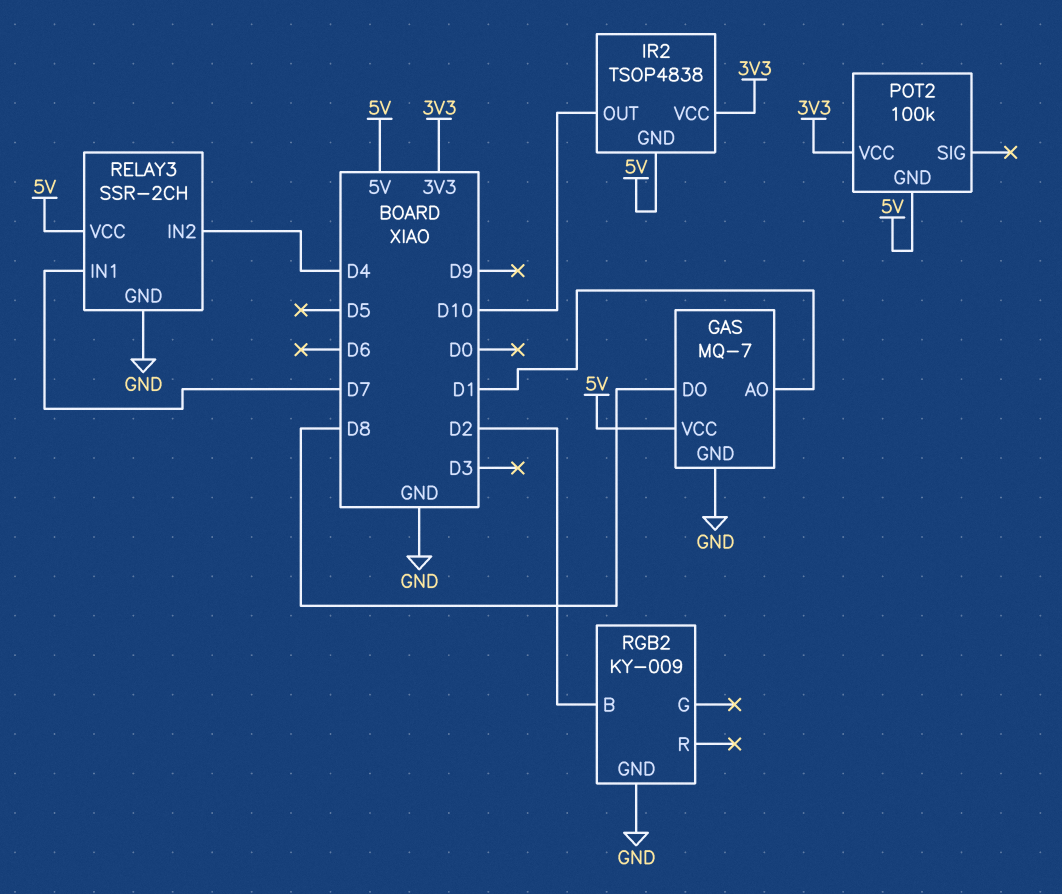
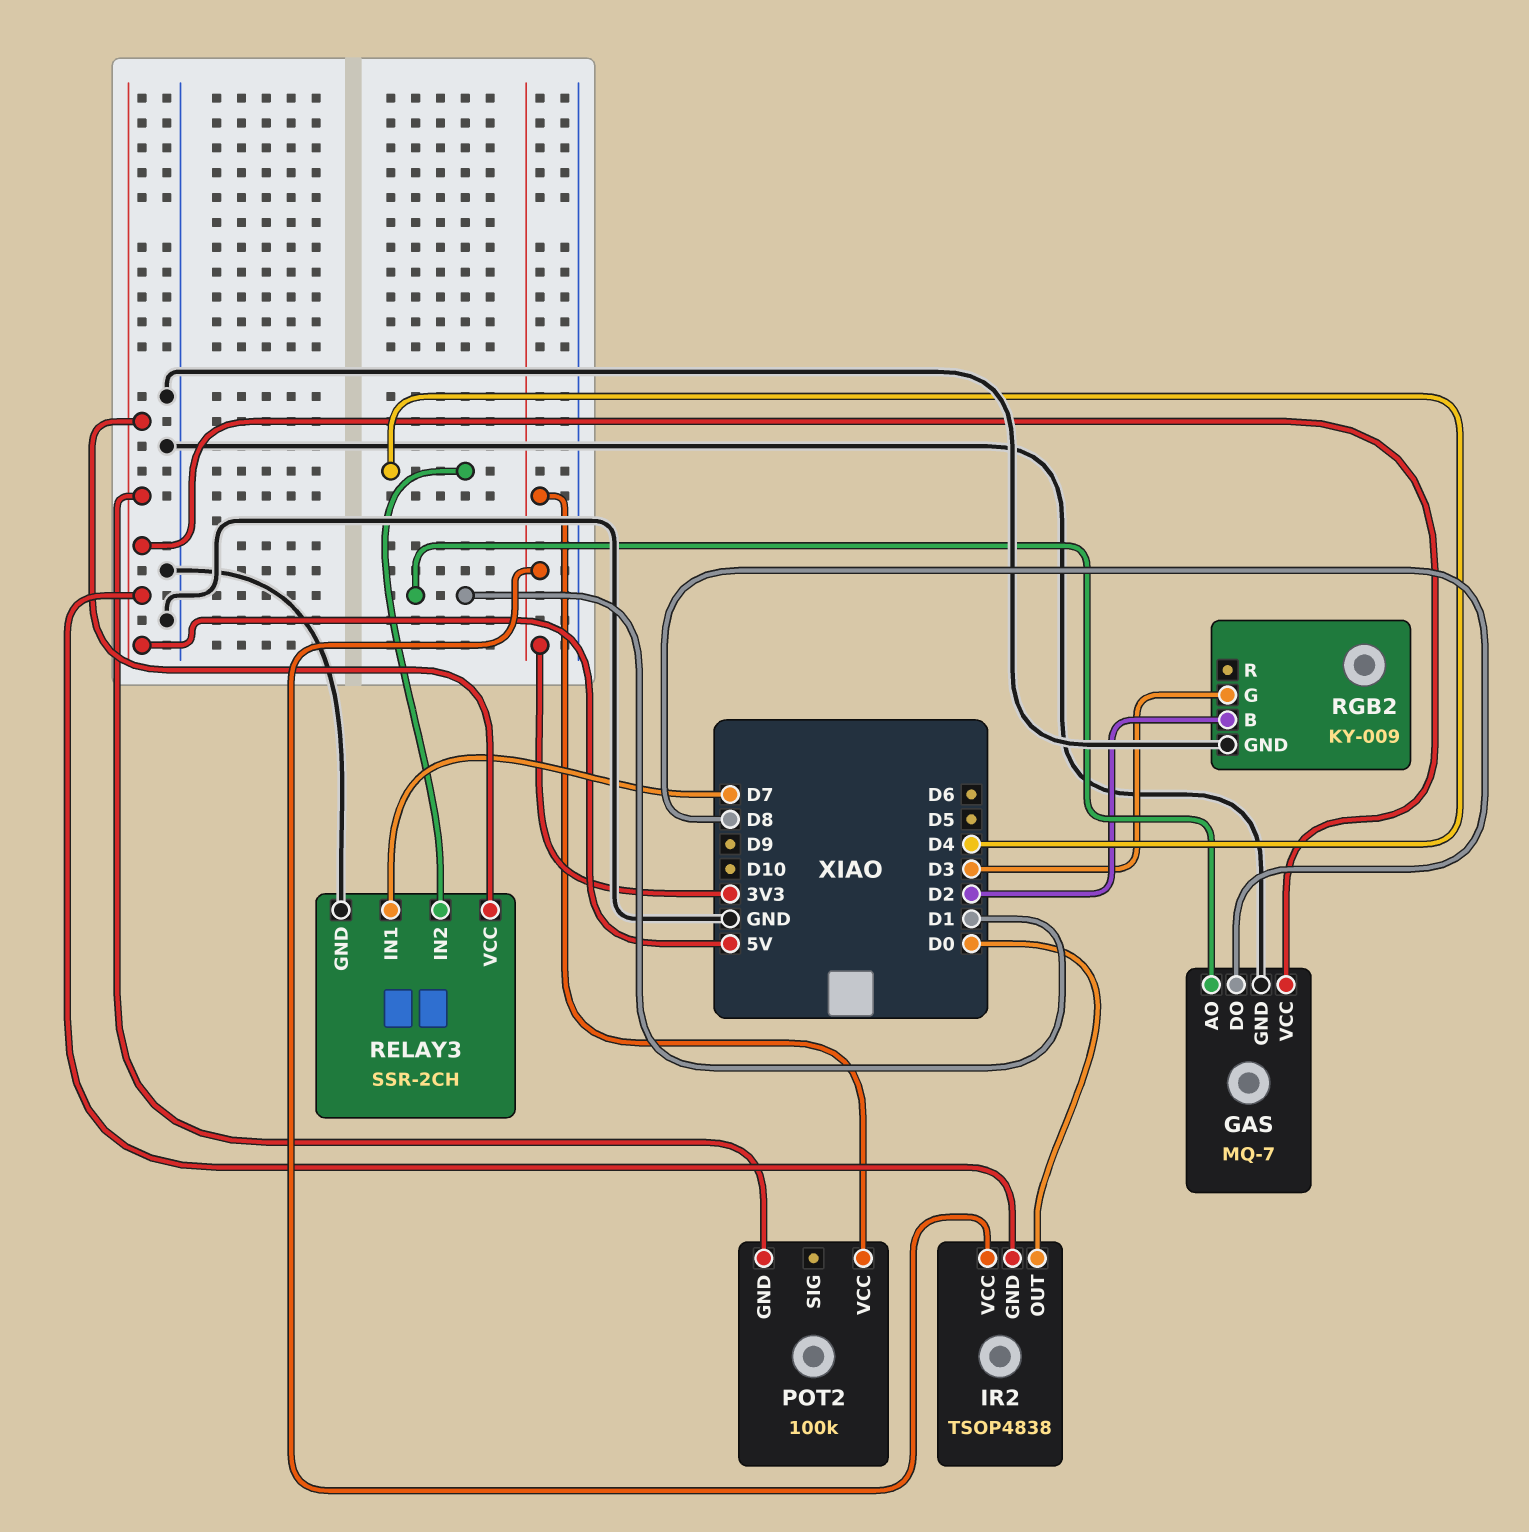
IR2 pin OUT: D10 -> D0
RGB2 pin G: none -> D3

